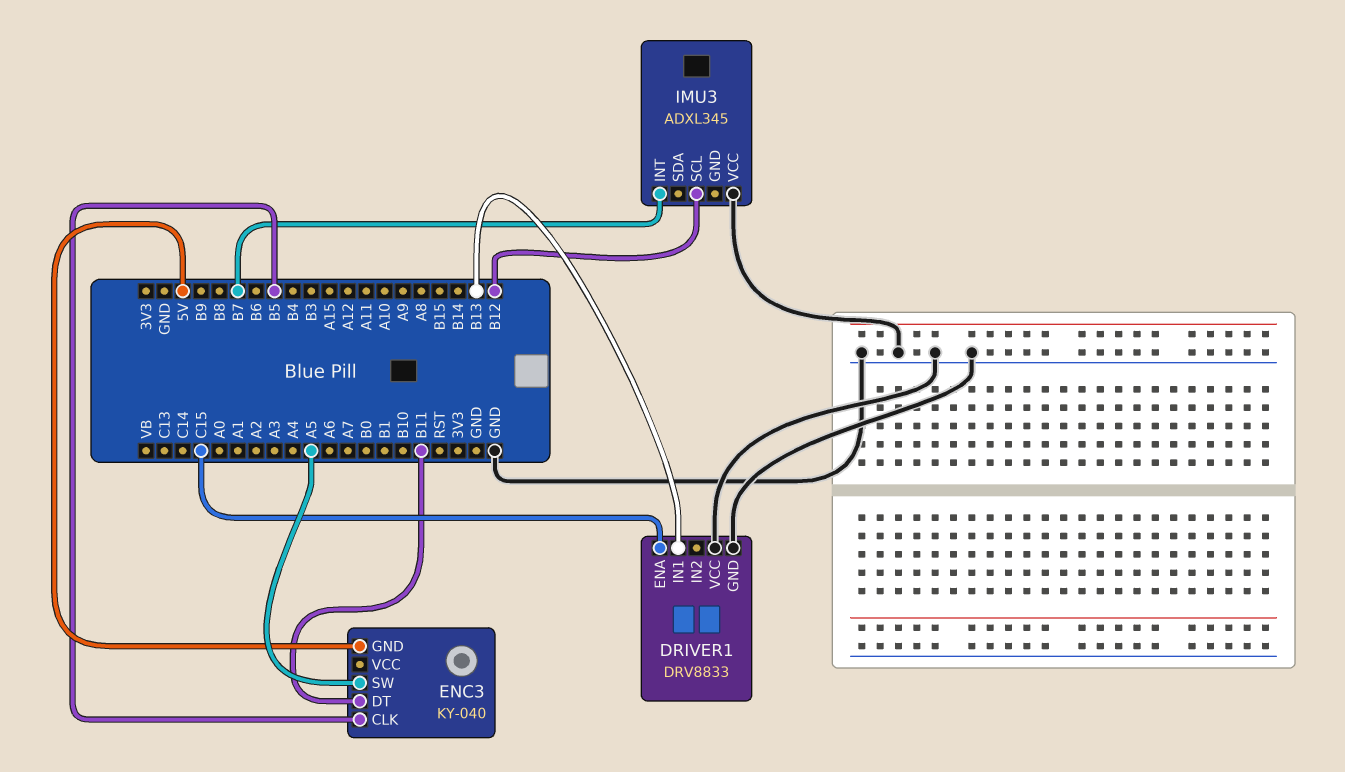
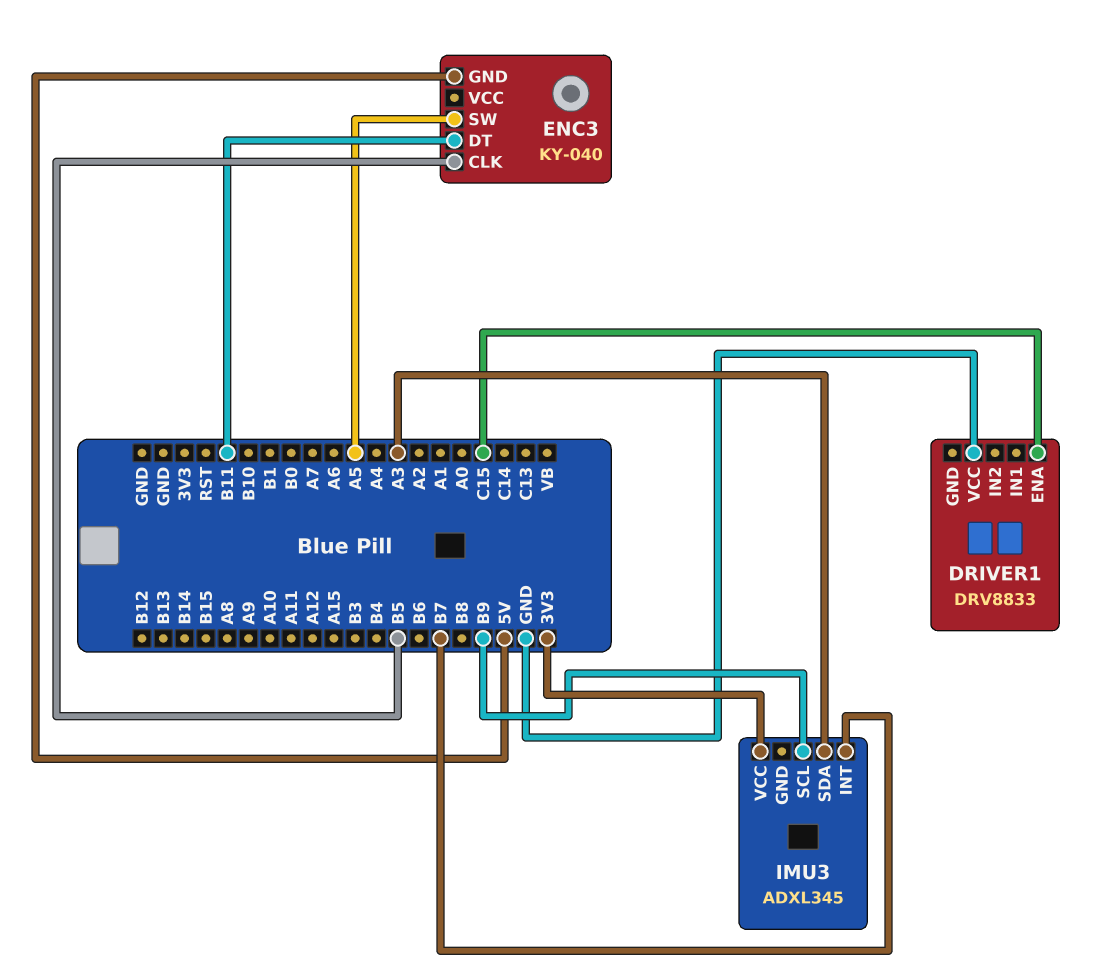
DRIVER1 pin GND: GND -> none
DRIVER1 pin IN1: B13 -> none
IMU3 pin SCL: B12 -> B9
IMU3 pin SDA: none -> A3
IMU3 pin VCC: GND -> 3V3

